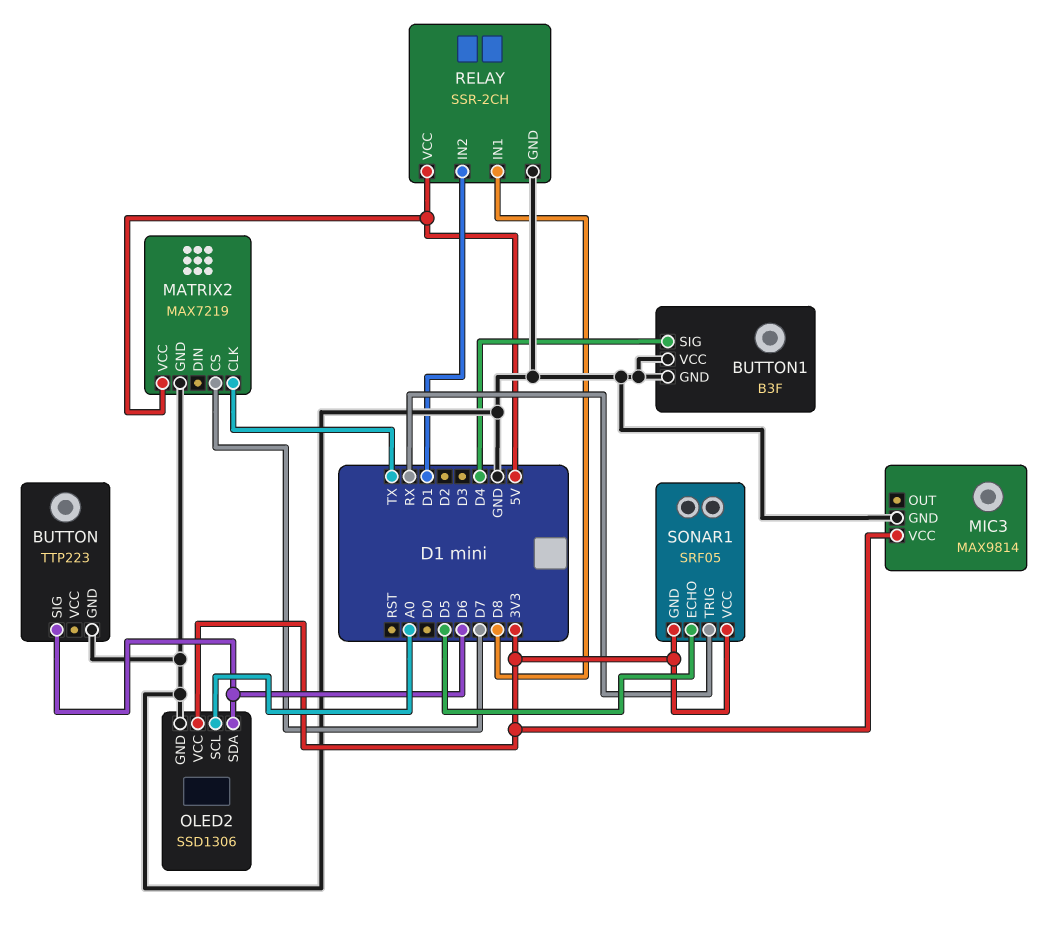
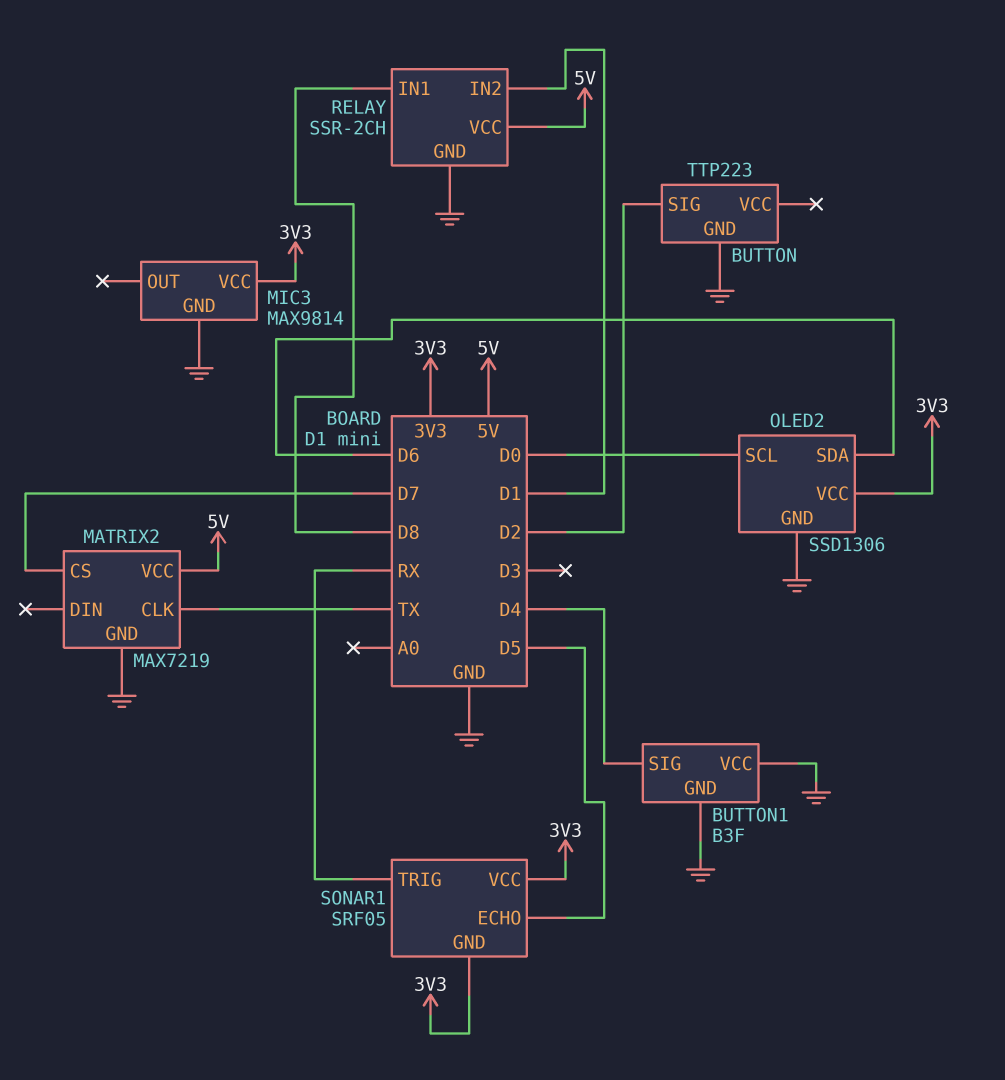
BUTTON pin SIG: D6 -> D2
OLED2 pin SCL: A0 -> D0

